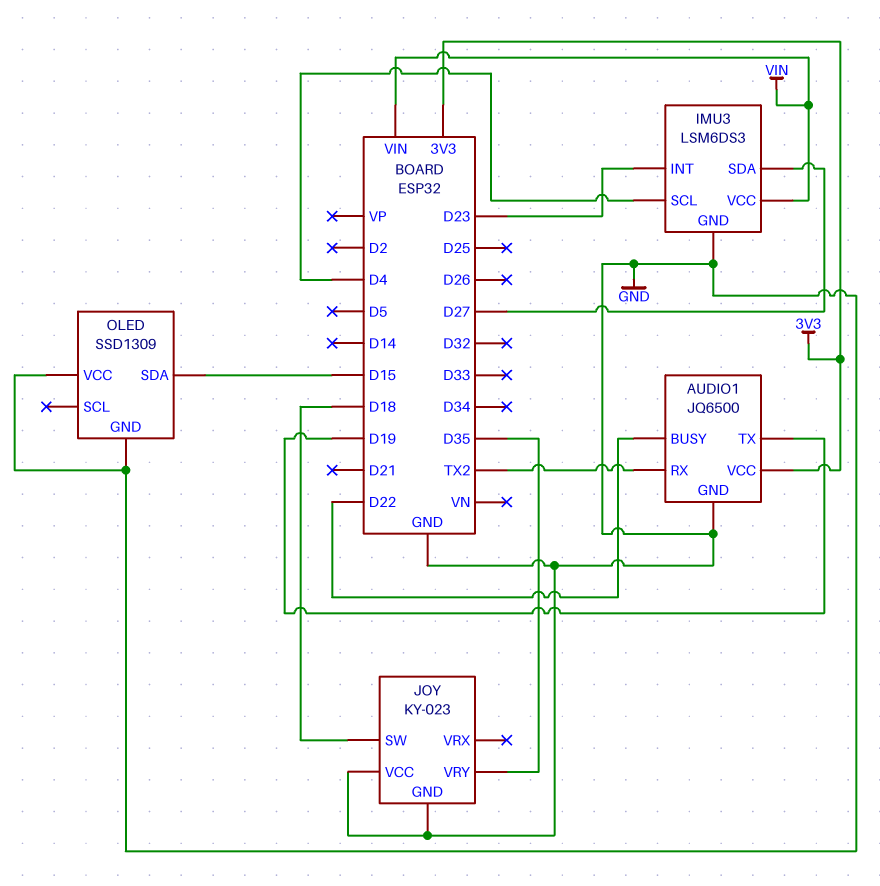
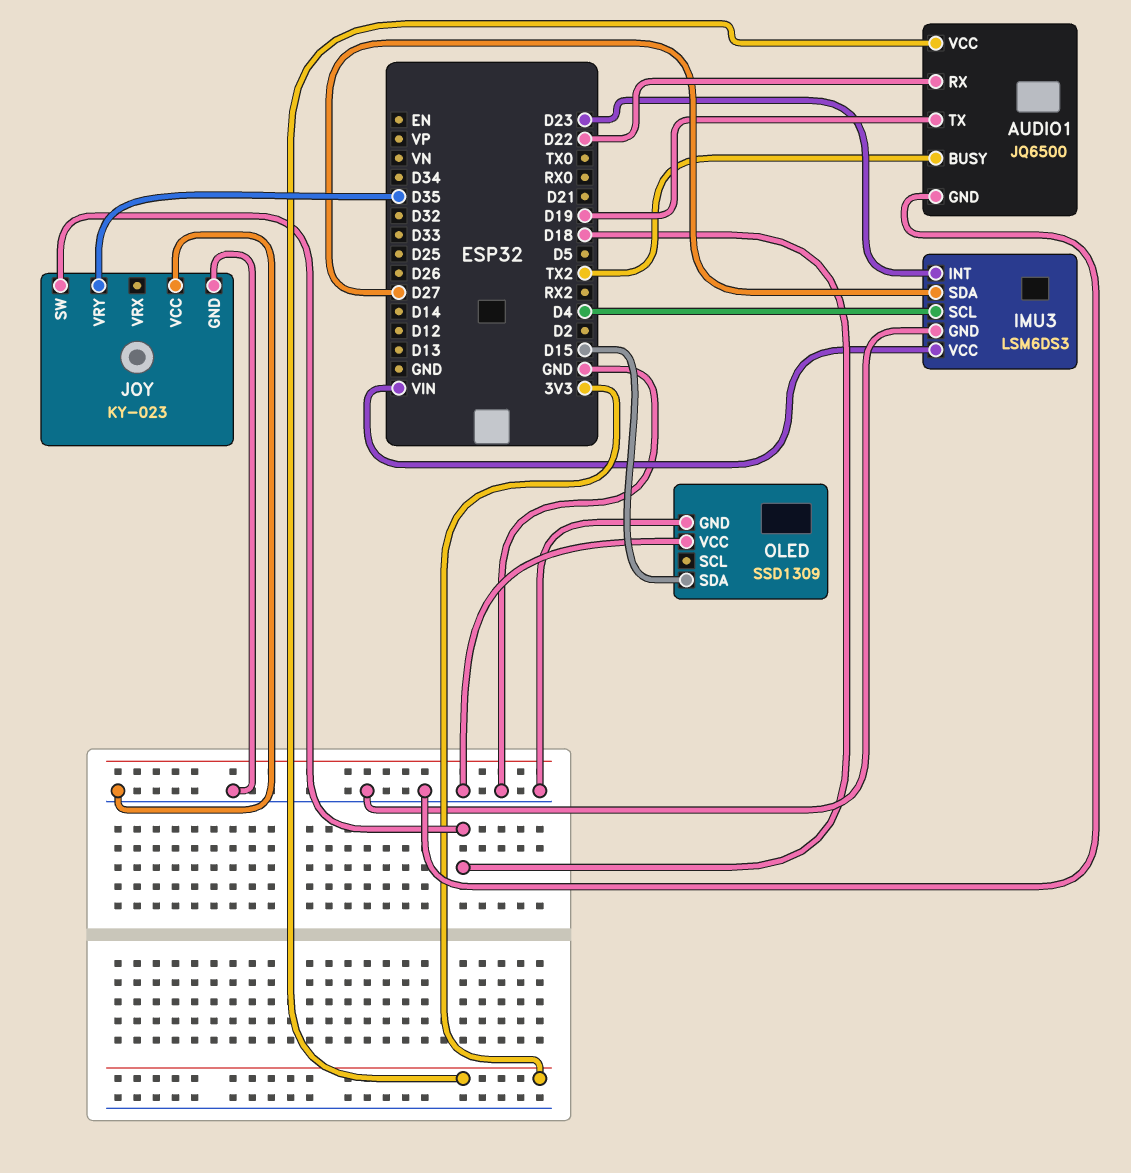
AUDIO1 pin BUSY: D22 -> TX2
AUDIO1 pin RX: TX2 -> D22

